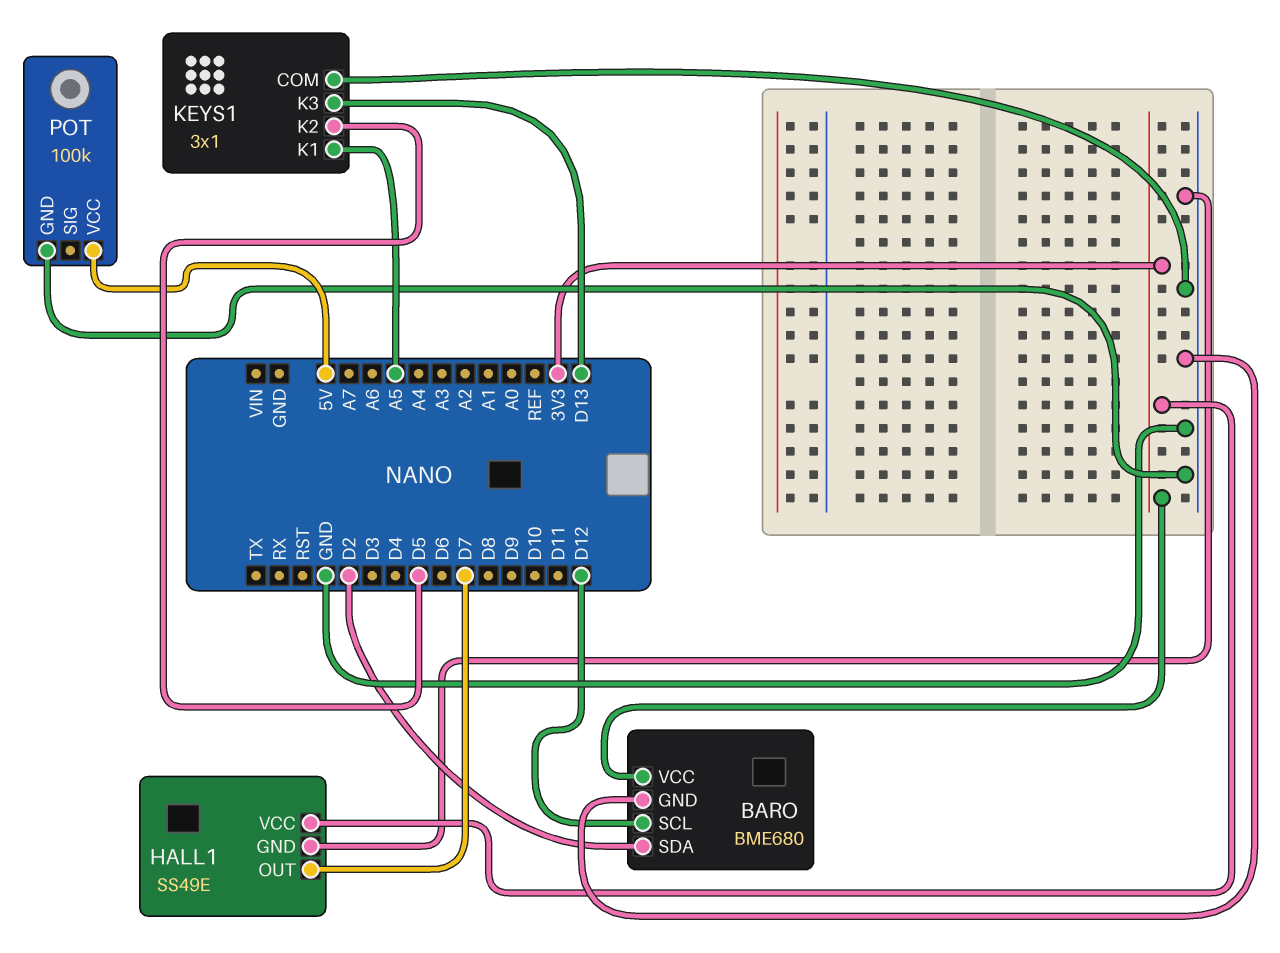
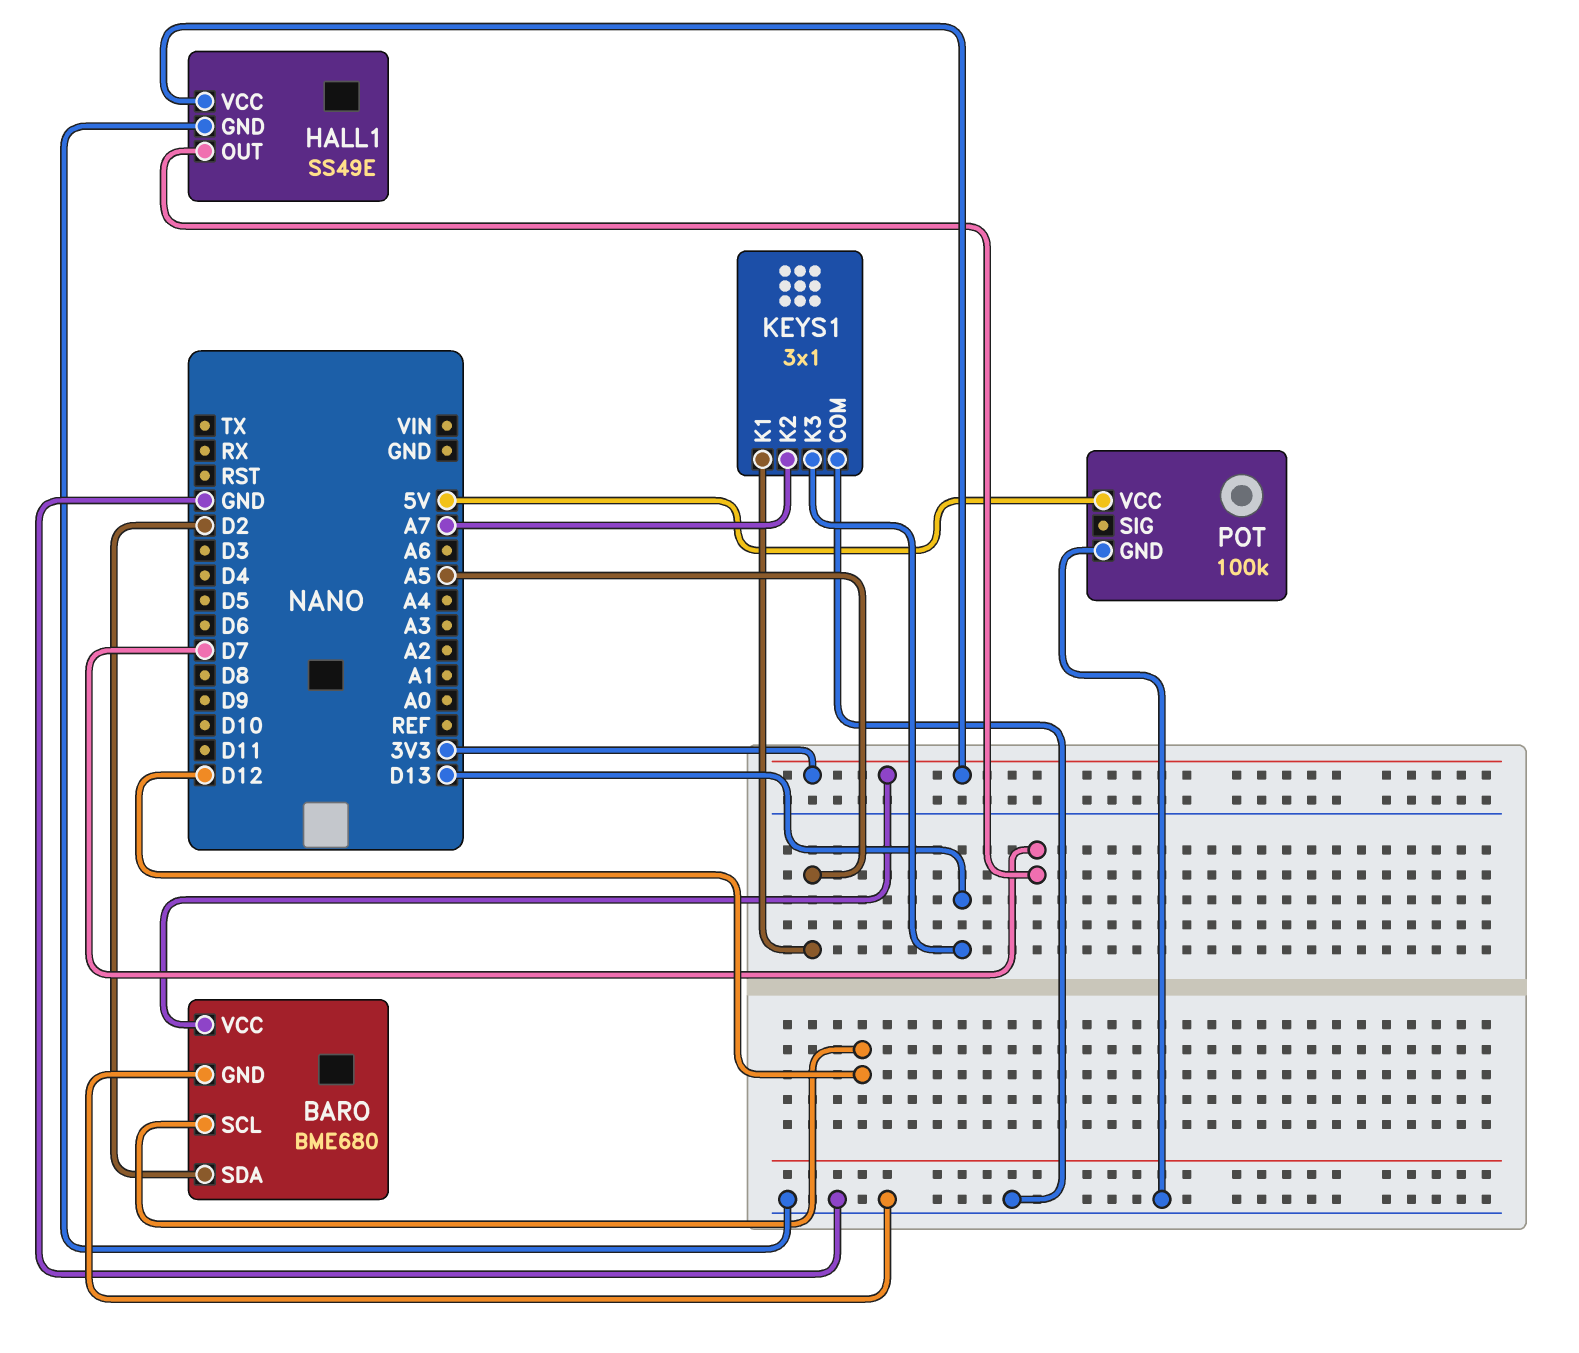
KEYS1 pin K2: D5 -> A7

